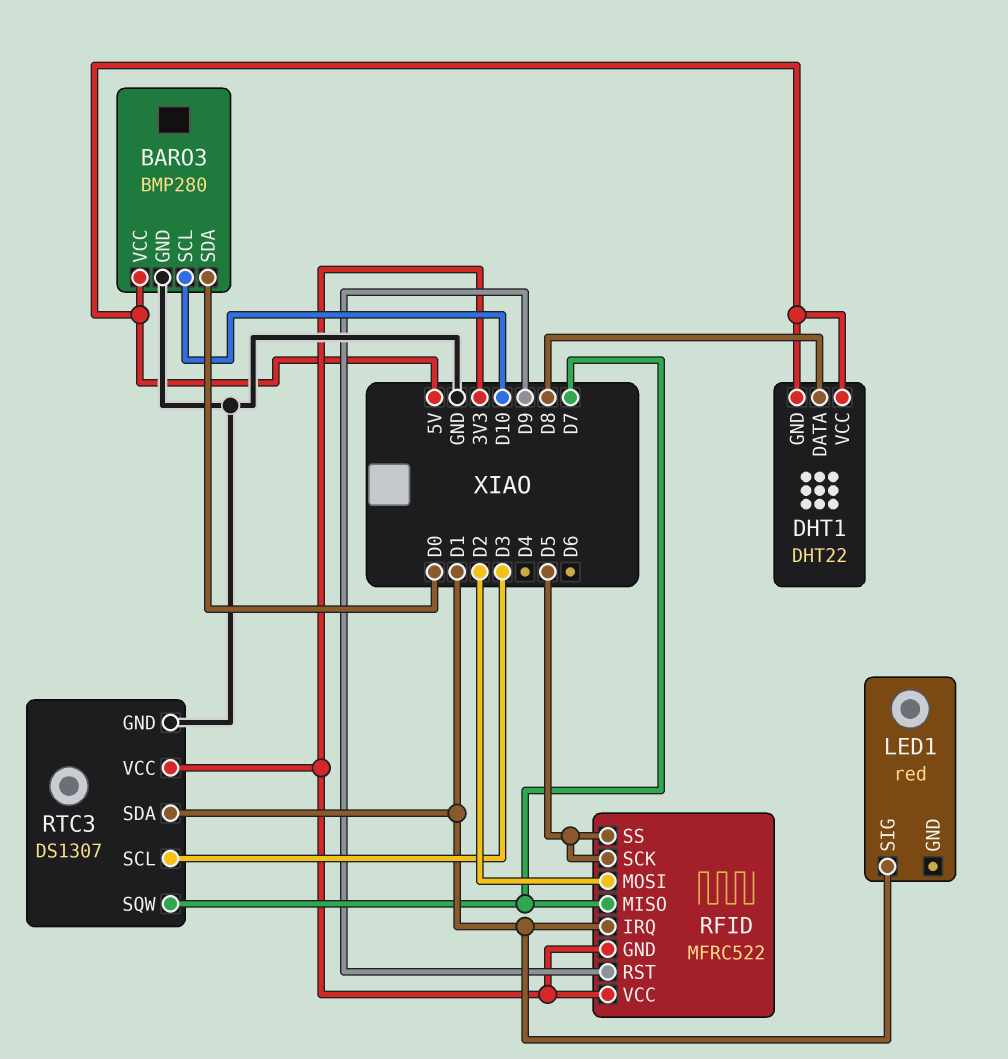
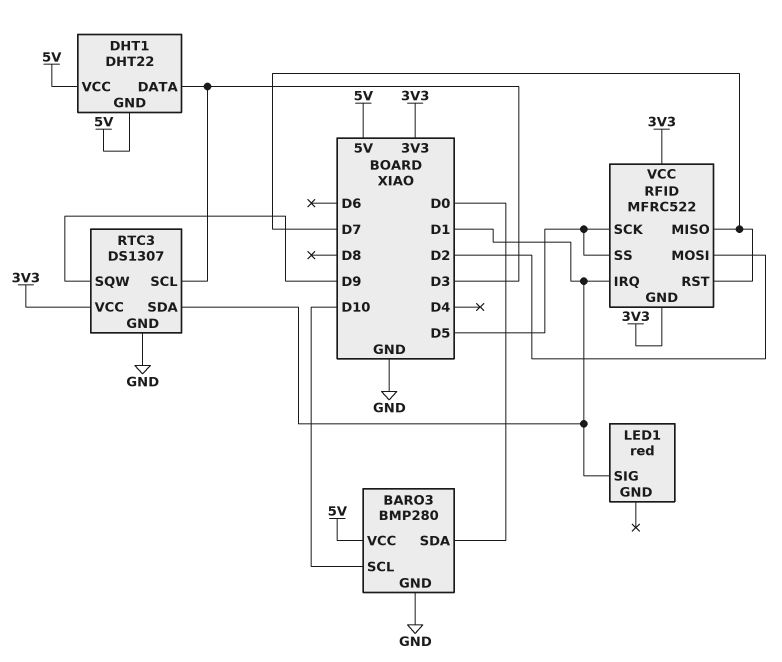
DHT1 pin DATA: D8 -> D3
RFID pin RST: D9 -> D7
RTC3 pin SQW: D7 -> D9

